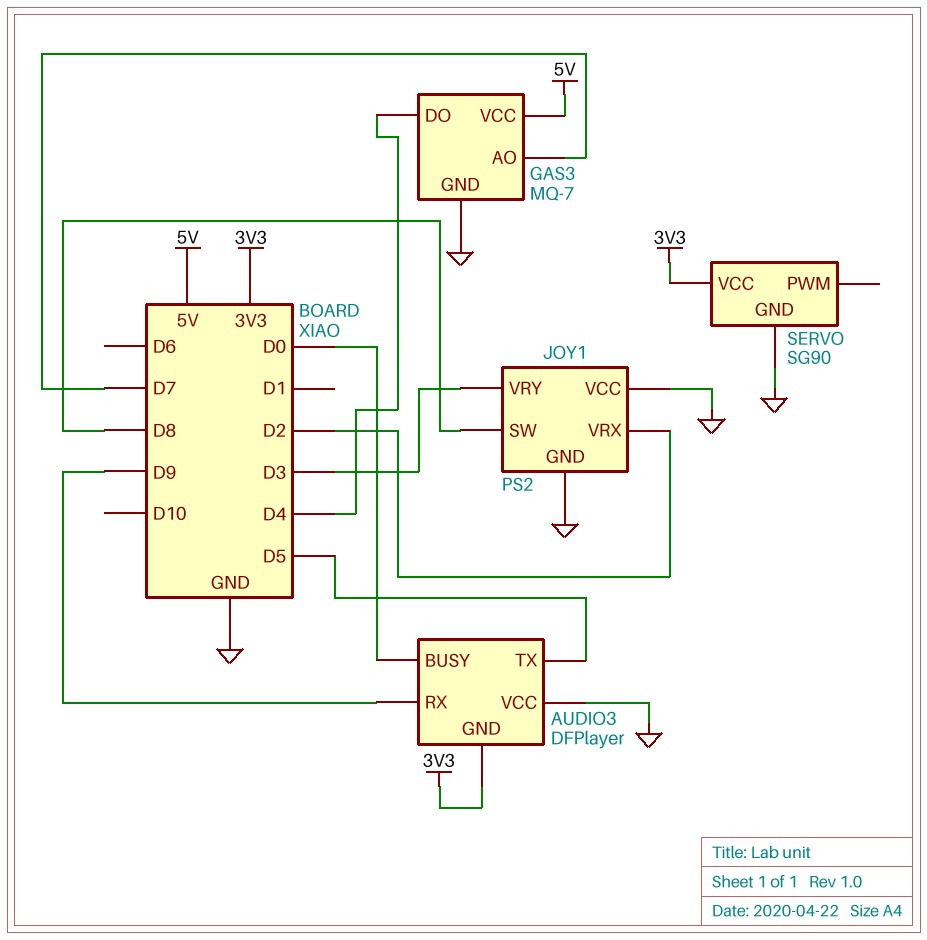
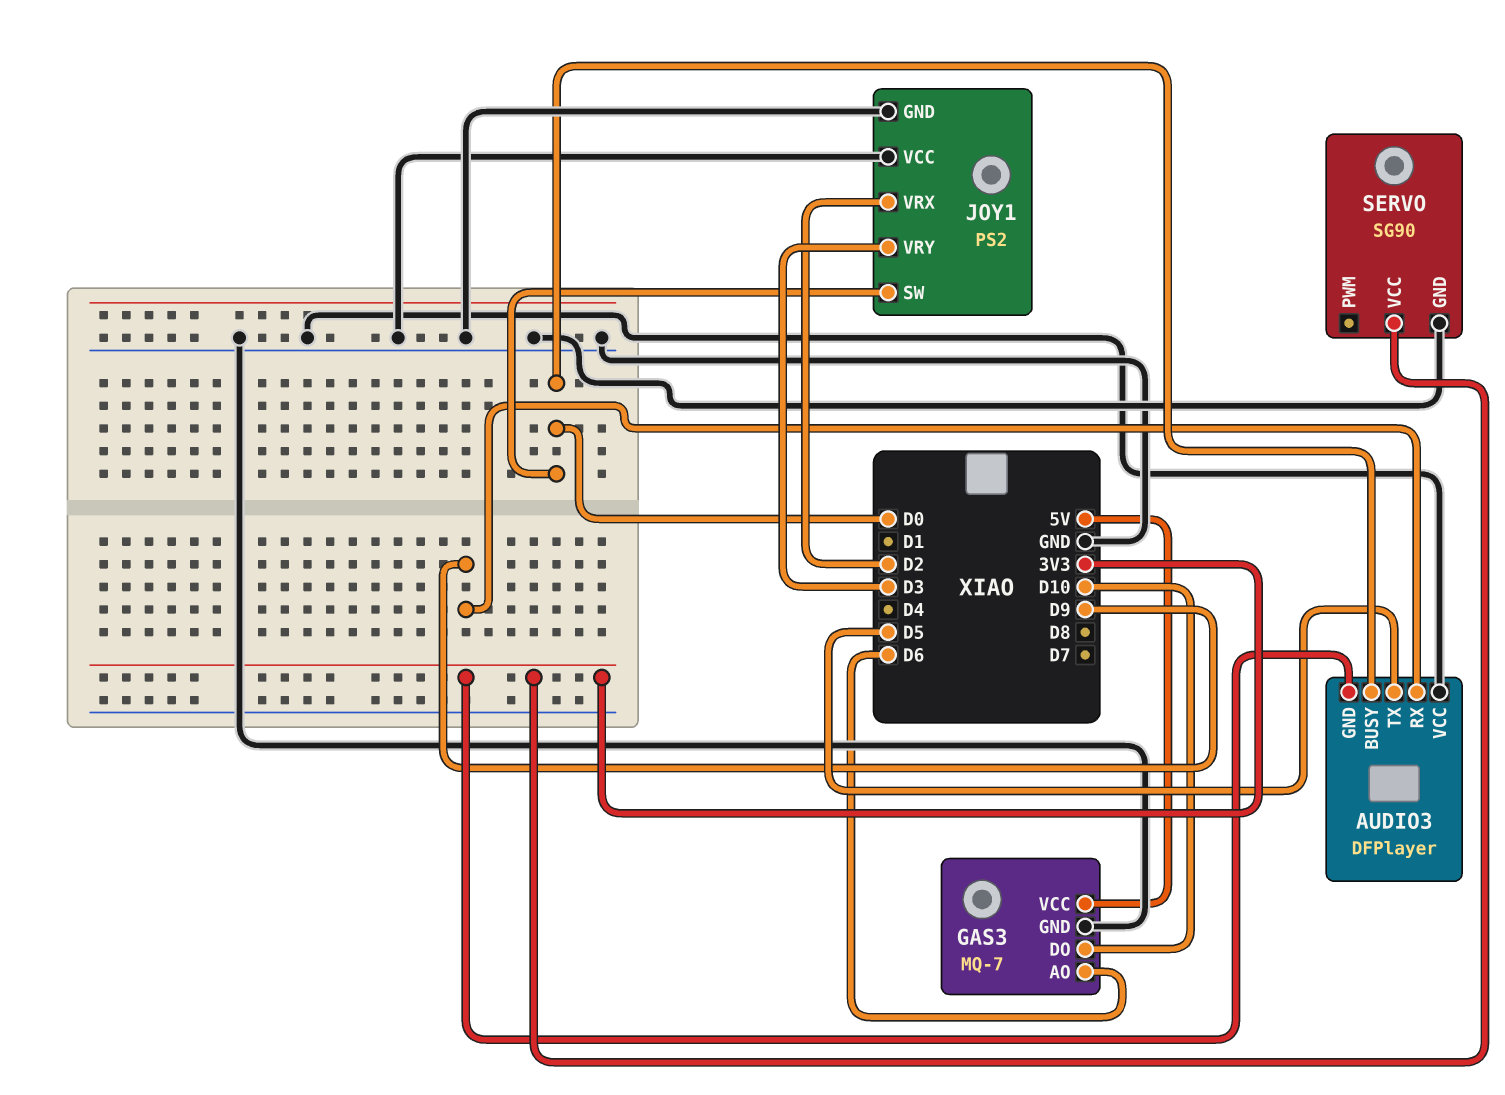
GAS3 pin AO: D7 -> D6
GAS3 pin DO: D4 -> D10
JOY1 pin SW: D8 -> D0

